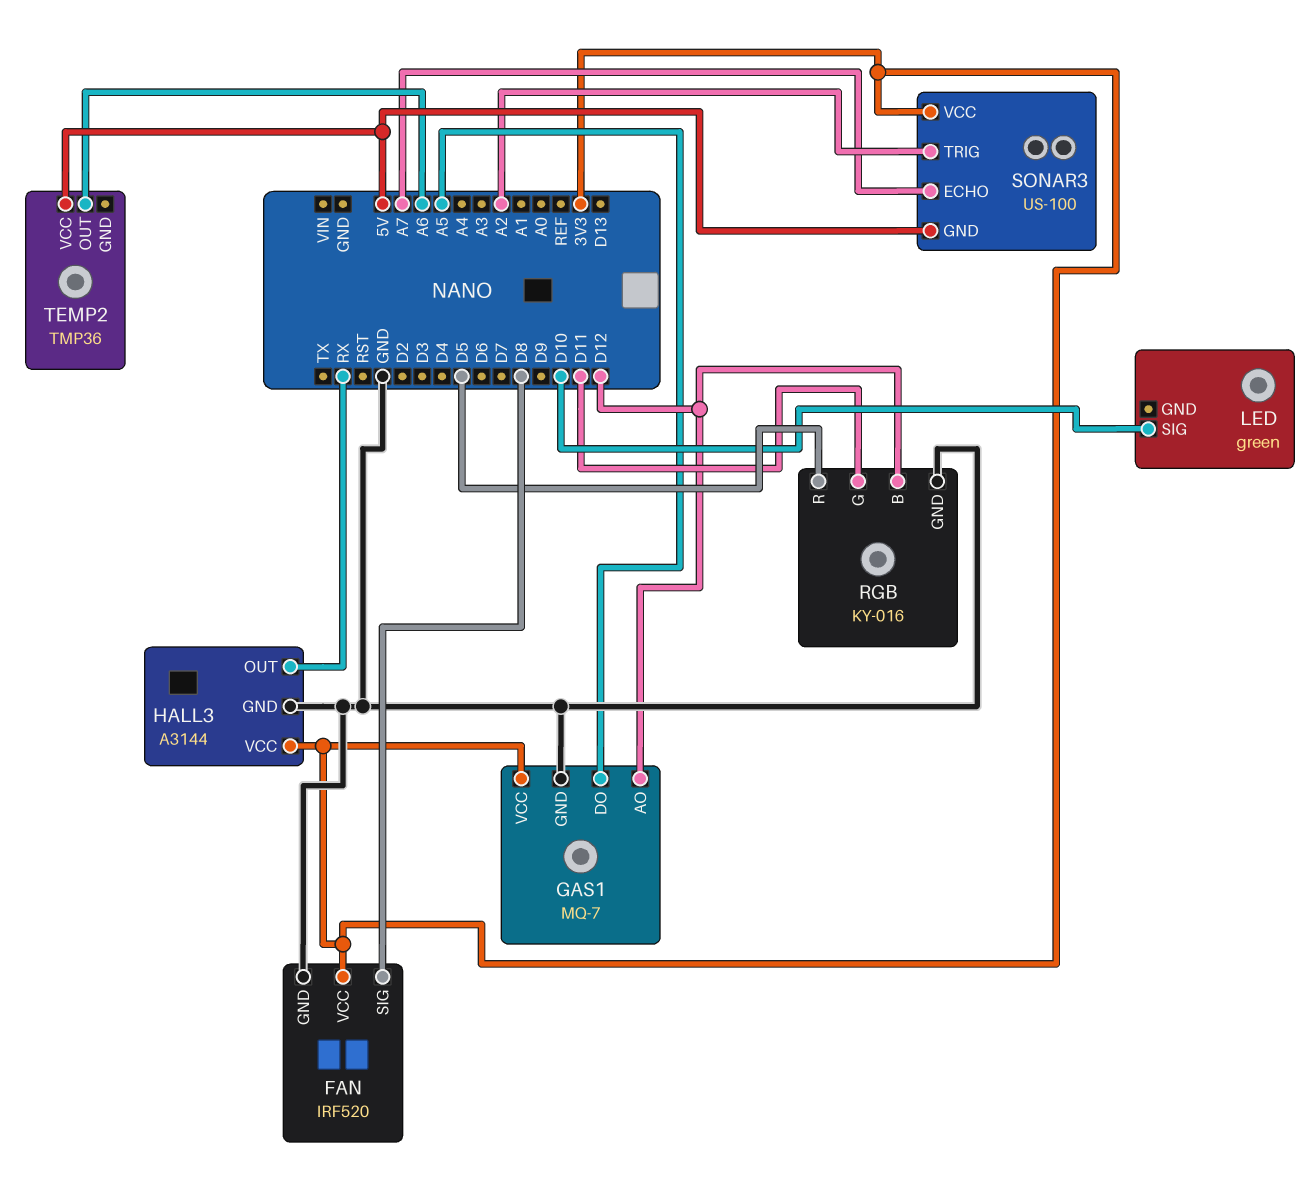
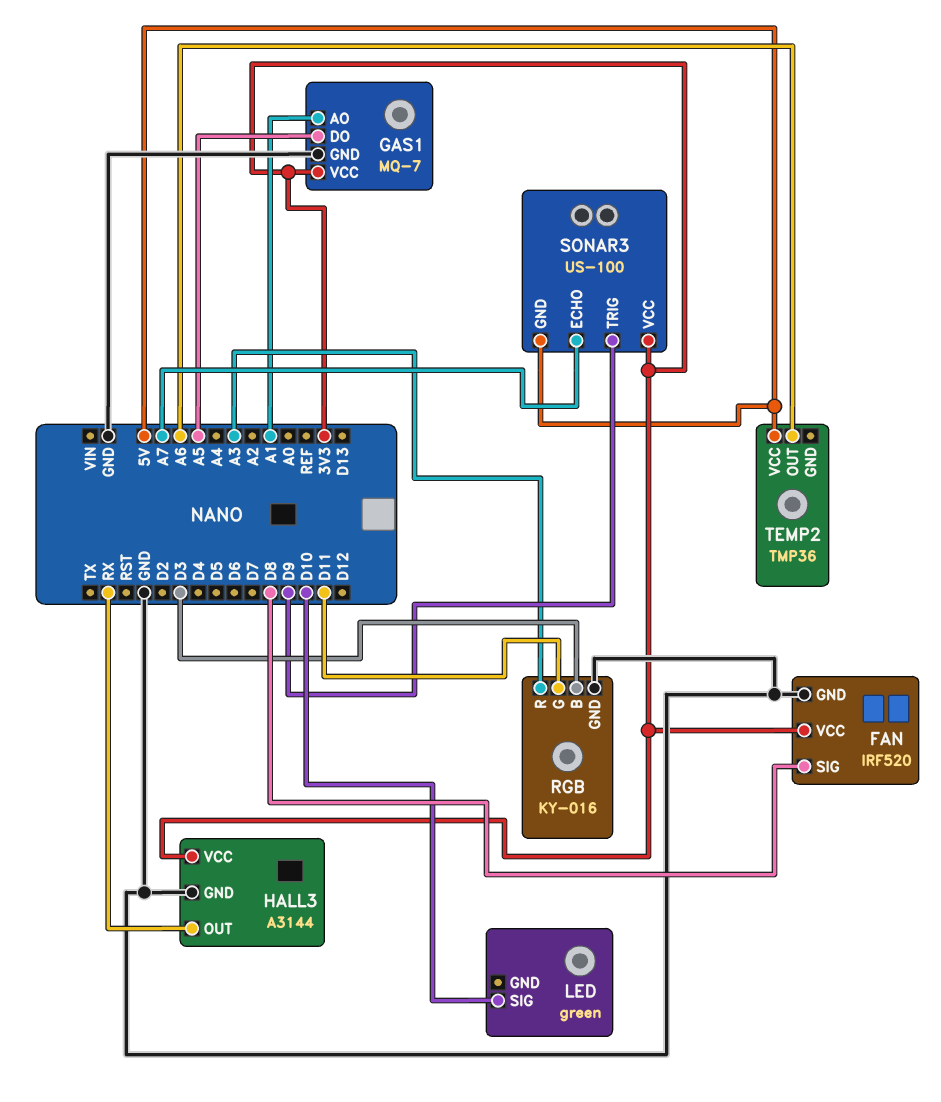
GAS1 pin AO: D12 -> A1
RGB pin B: D12 -> D3
RGB pin R: D5 -> A3
SONAR3 pin TRIG: A2 -> D9

